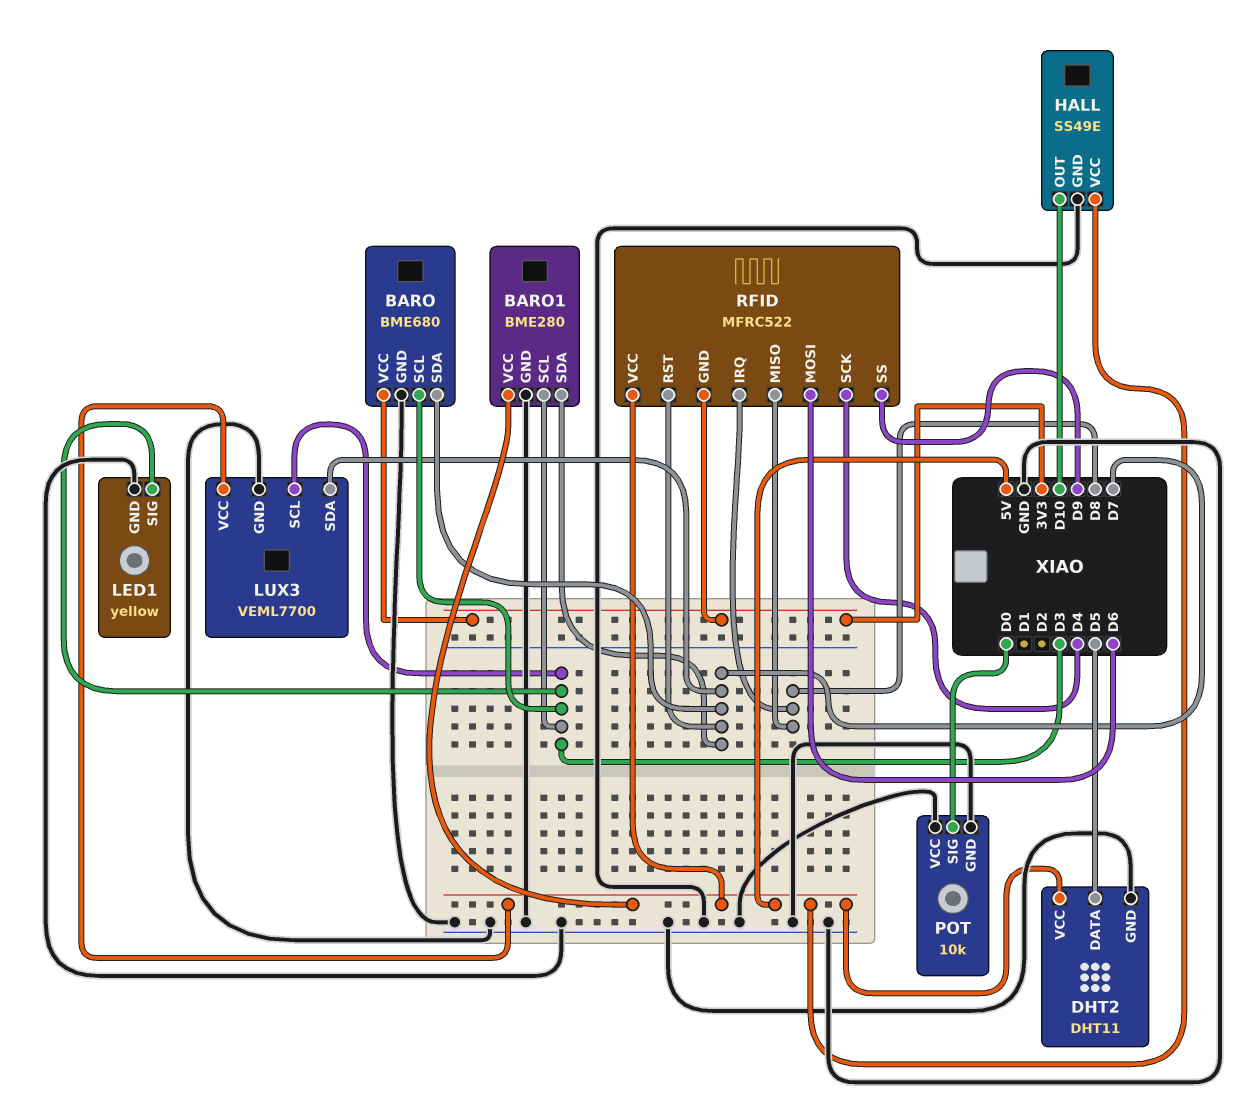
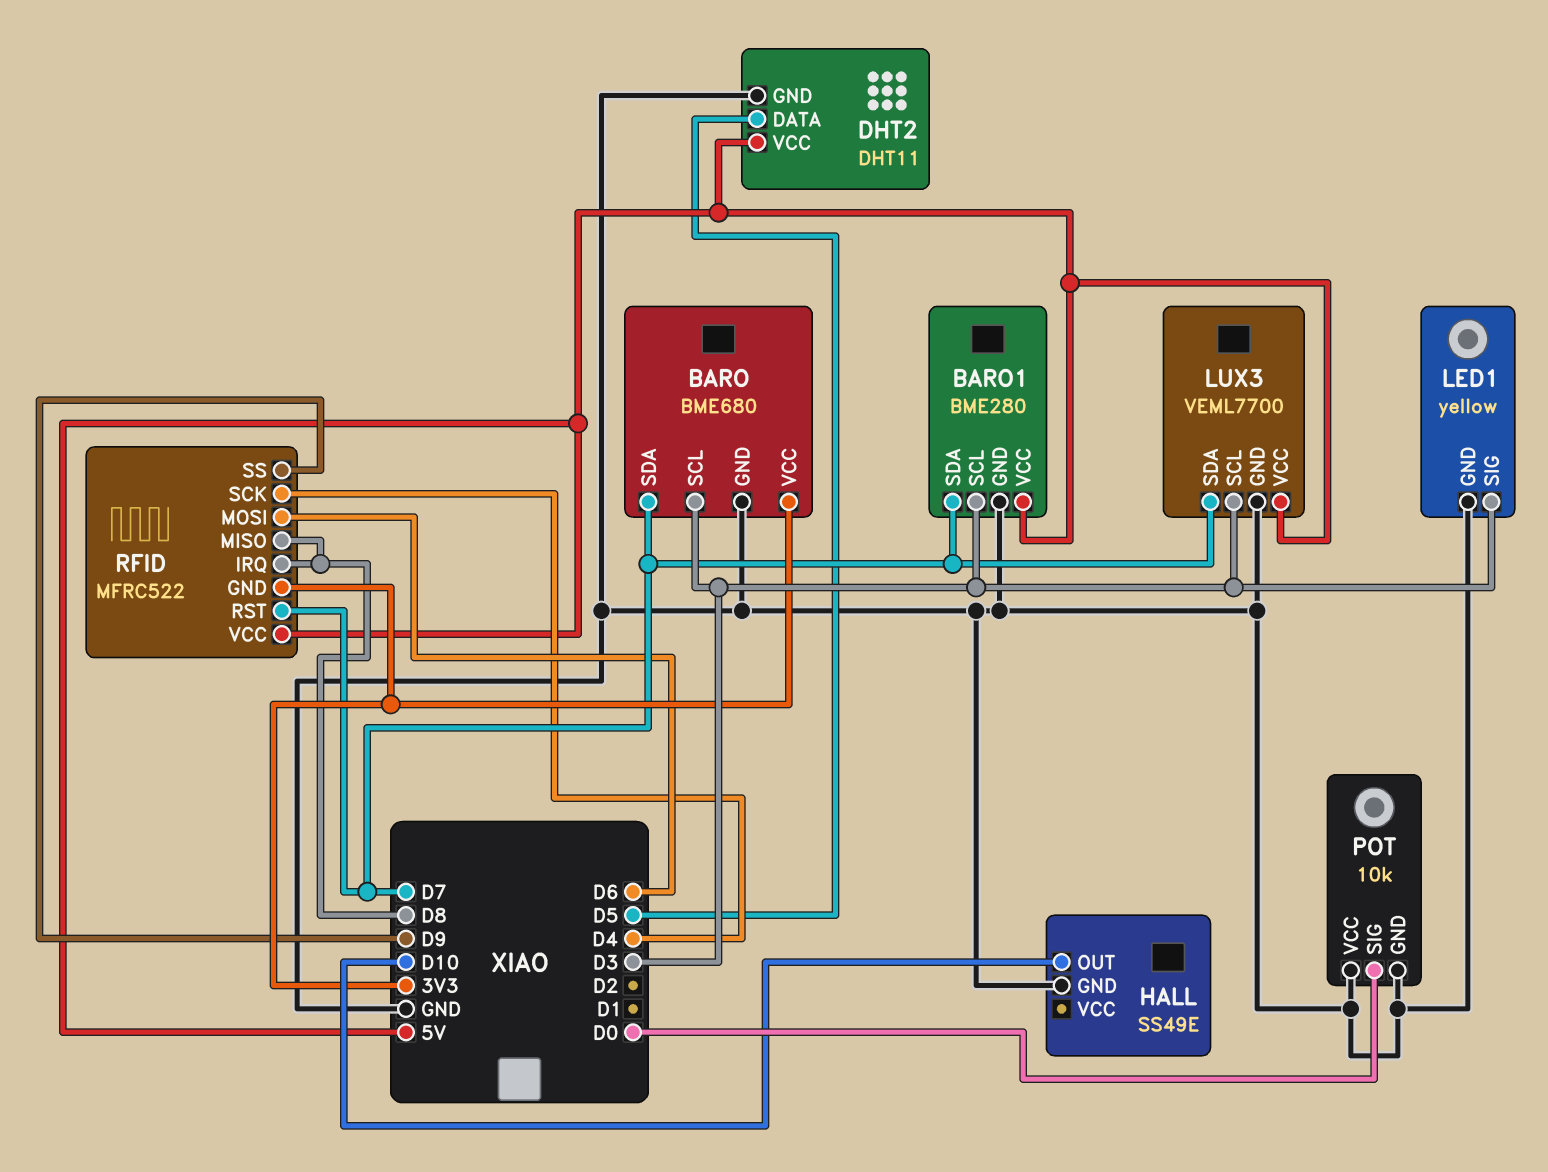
HALL pin VCC: 5V -> none

